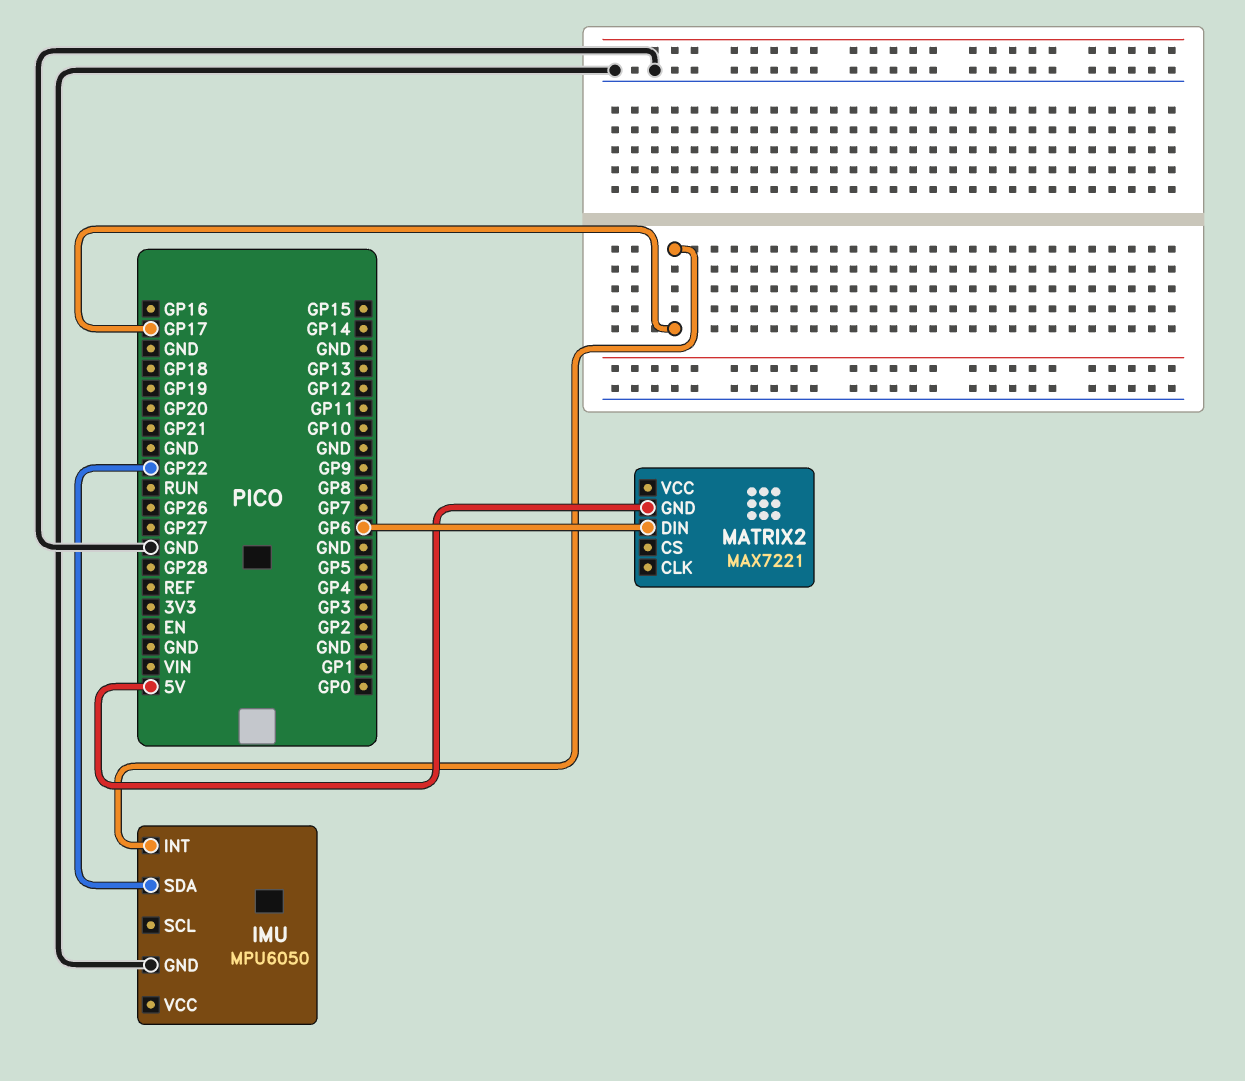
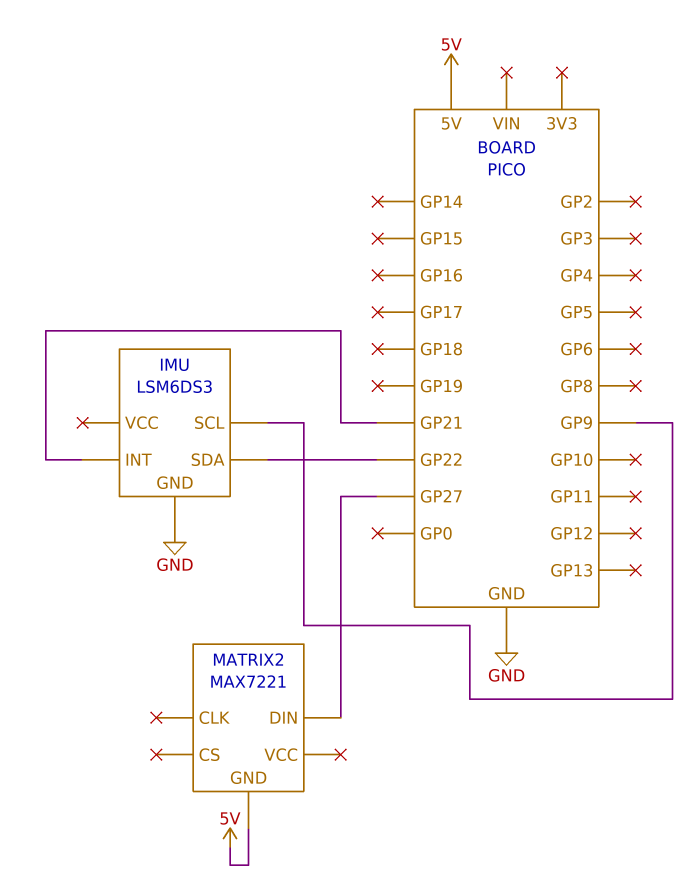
IMU: MPU6050 -> LSM6DS3
IMU pin INT: GP17 -> GP21
IMU pin SCL: none -> GP9
MATRIX2 pin DIN: GP6 -> GP27

